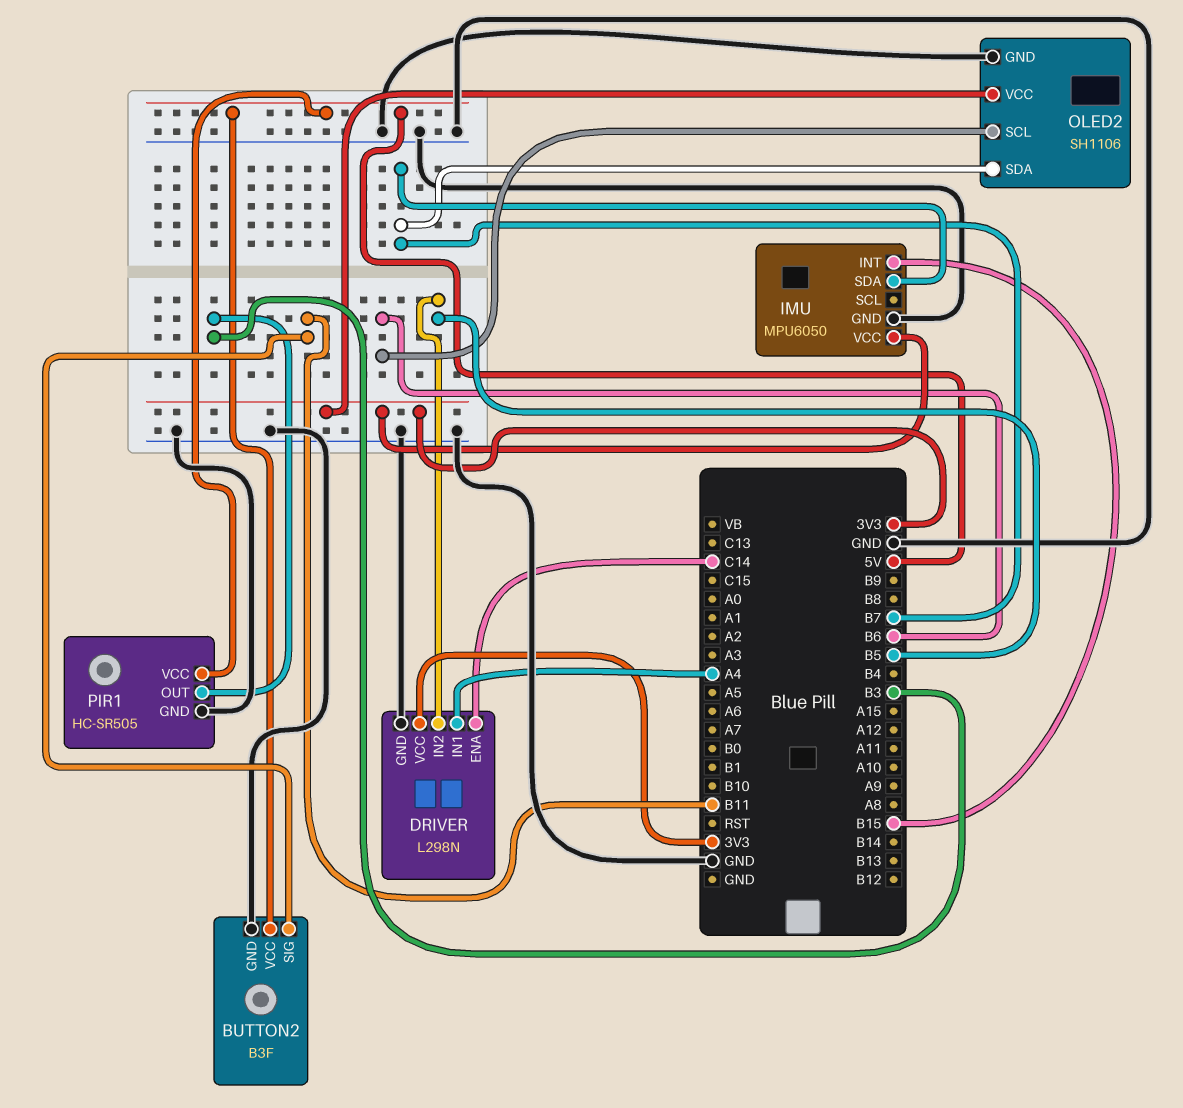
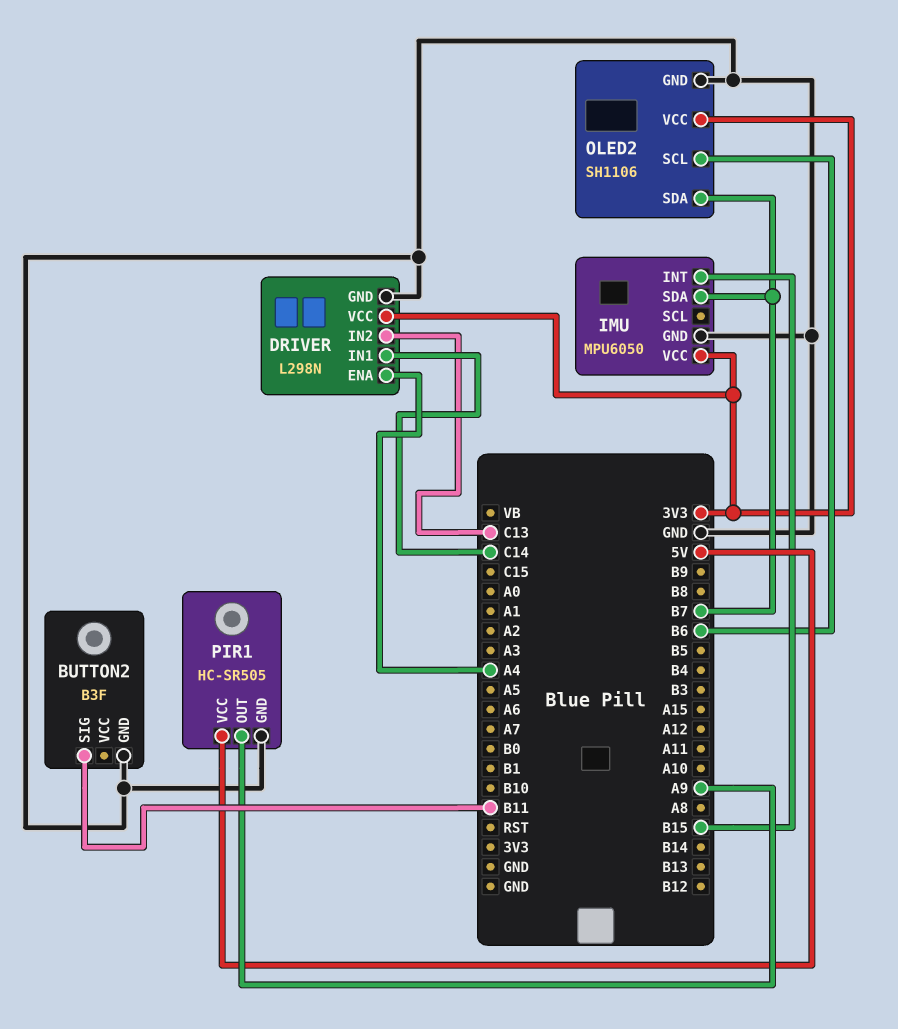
BUTTON2 pin VCC: 5V -> none
DRIVER pin ENA: C14 -> A4
DRIVER pin IN1: A4 -> C14
DRIVER pin IN2: B5 -> C13
PIR1 pin OUT: B3 -> A9

